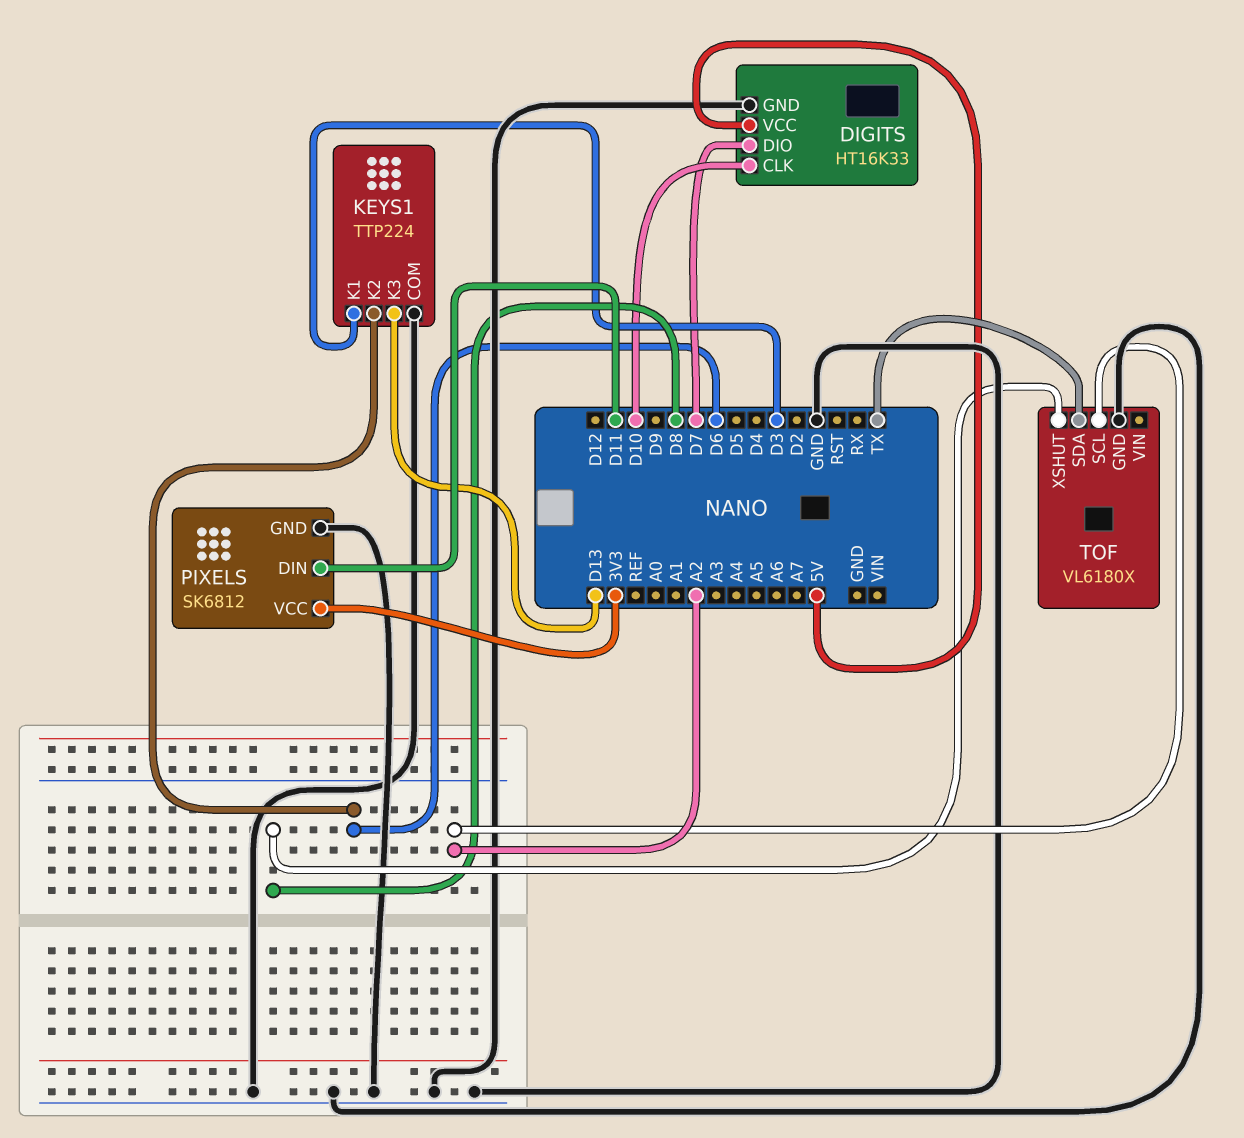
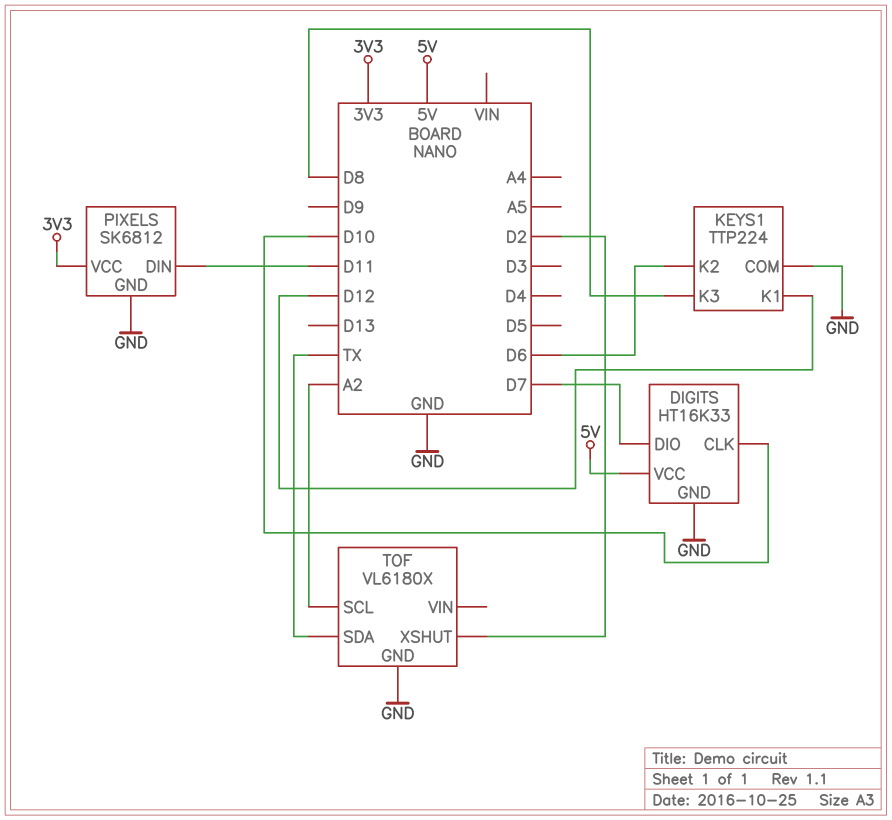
KEYS1 pin K1: D3 -> D12
KEYS1 pin K3: D13 -> D8
TOF pin XSHUT: D8 -> D2

